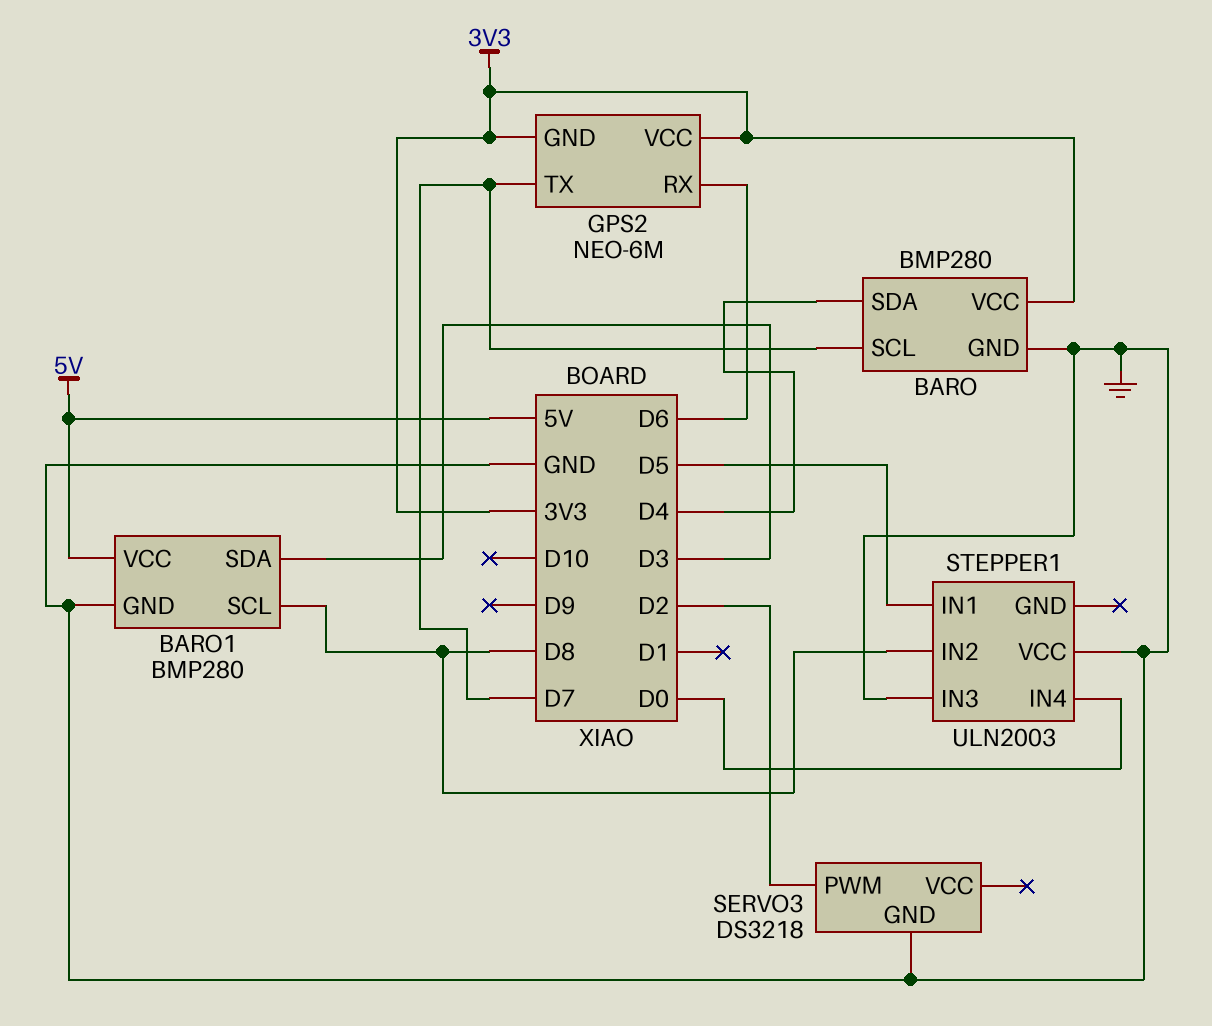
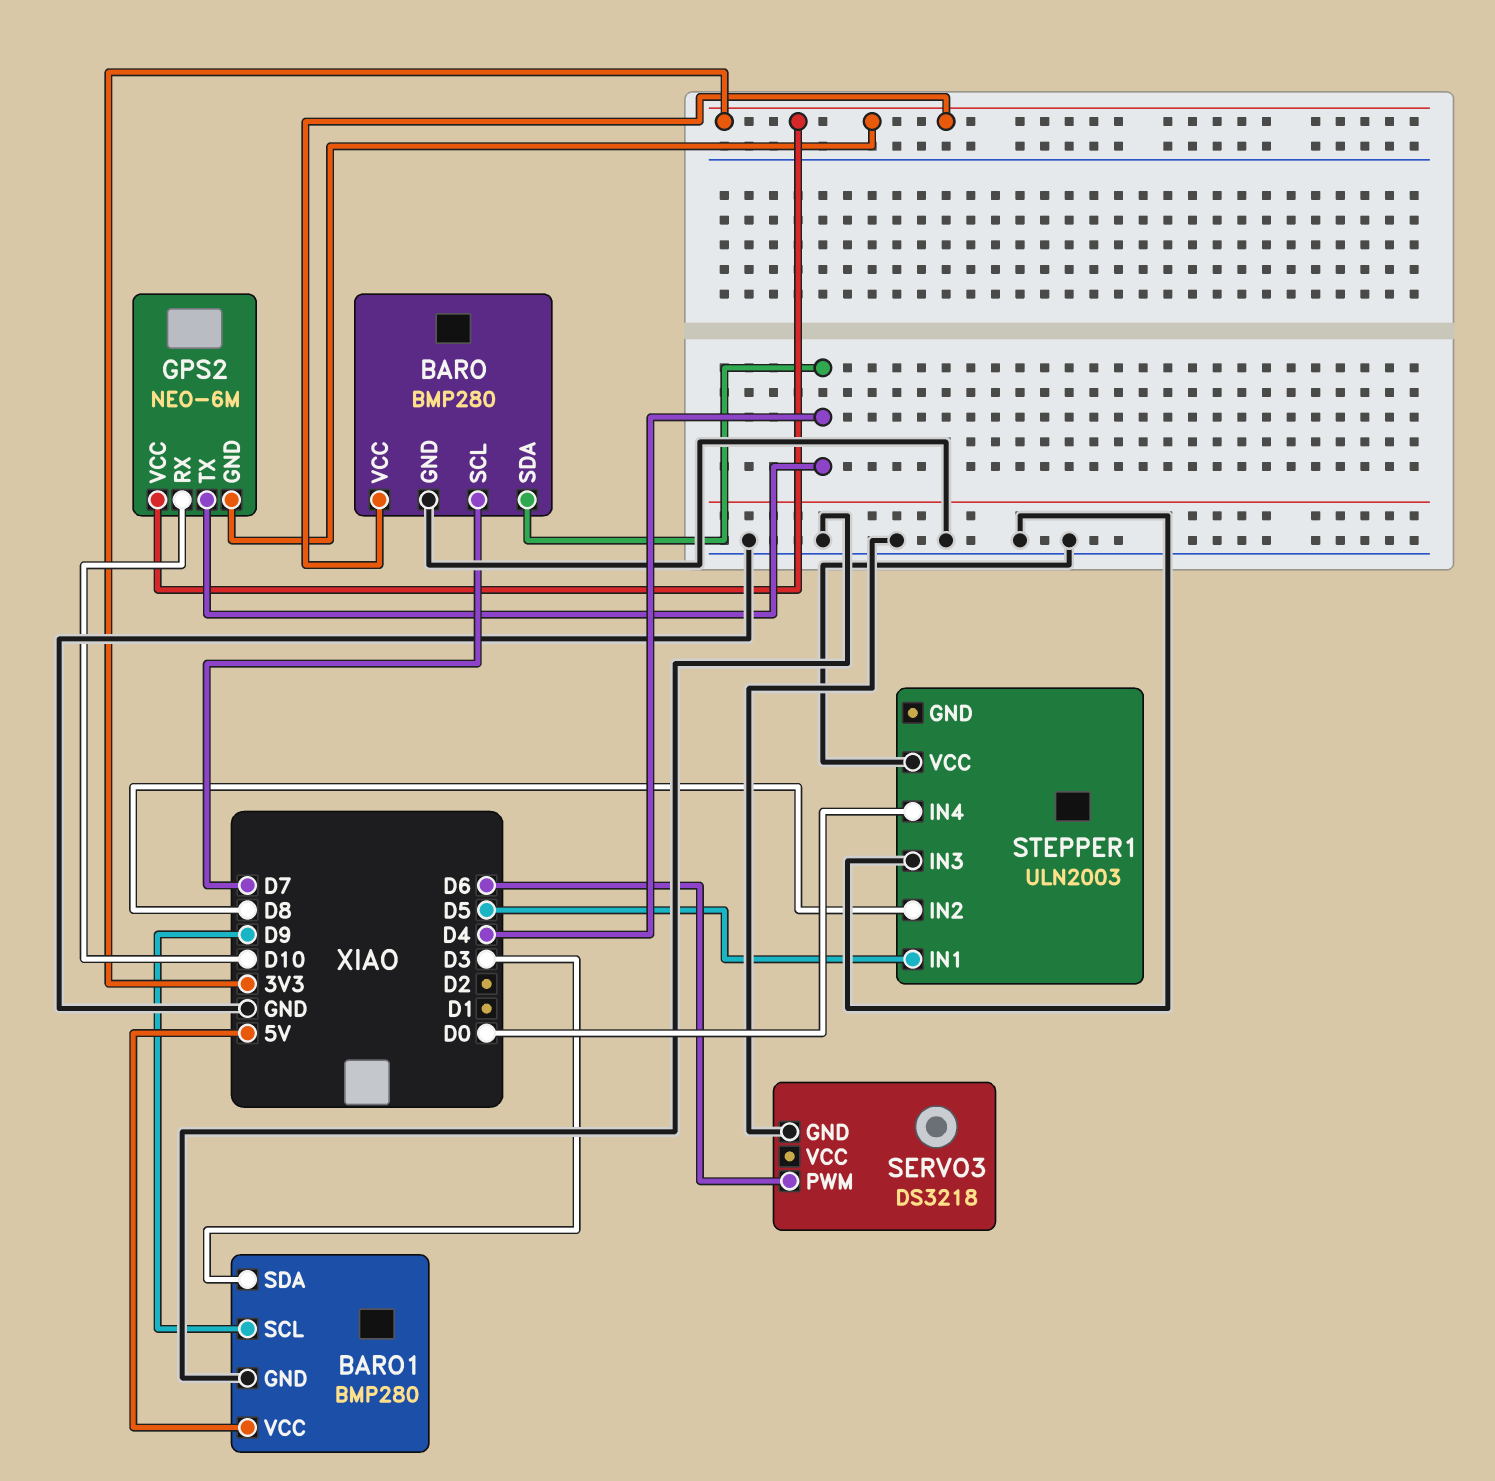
BARO1 pin SCL: D8 -> D9
GPS2 pin RX: D6 -> D10
GPS2 pin TX: D7 -> D4
SERVO3 pin PWM: D2 -> D6

